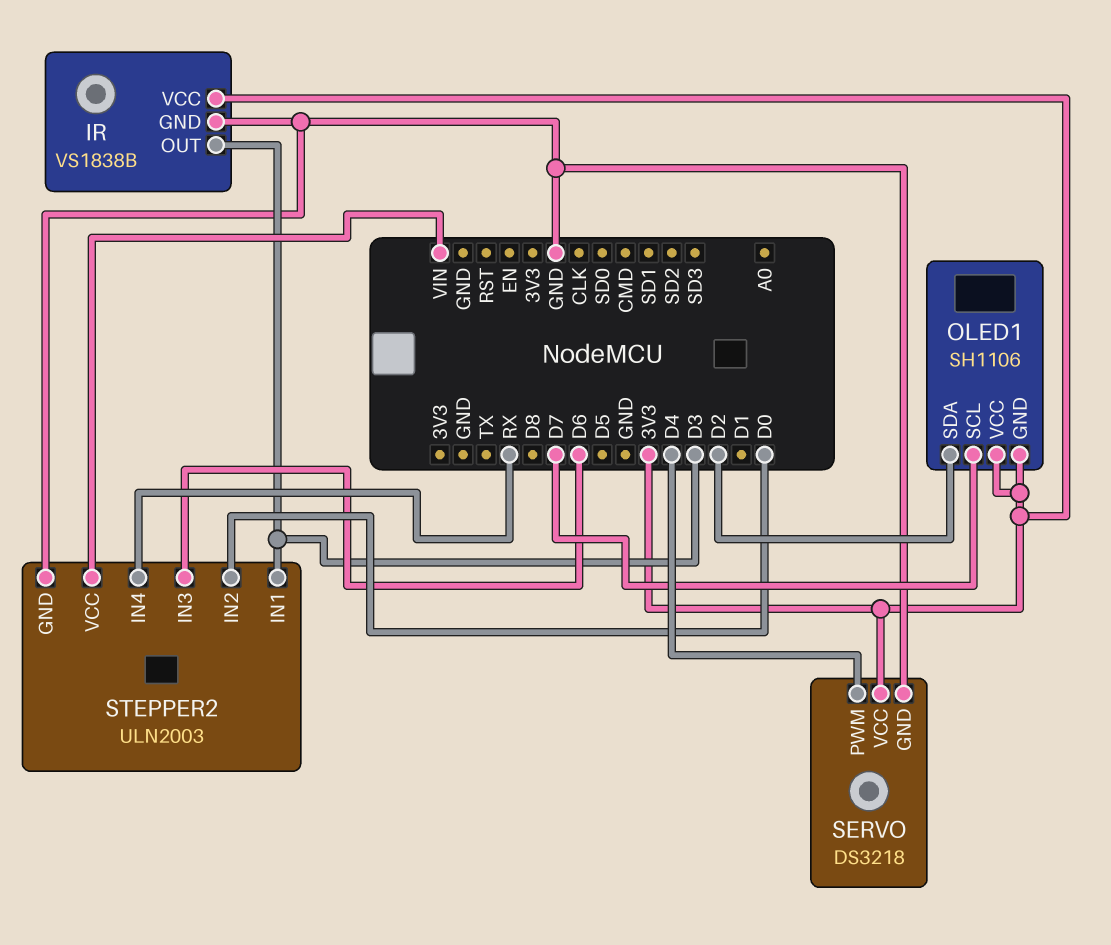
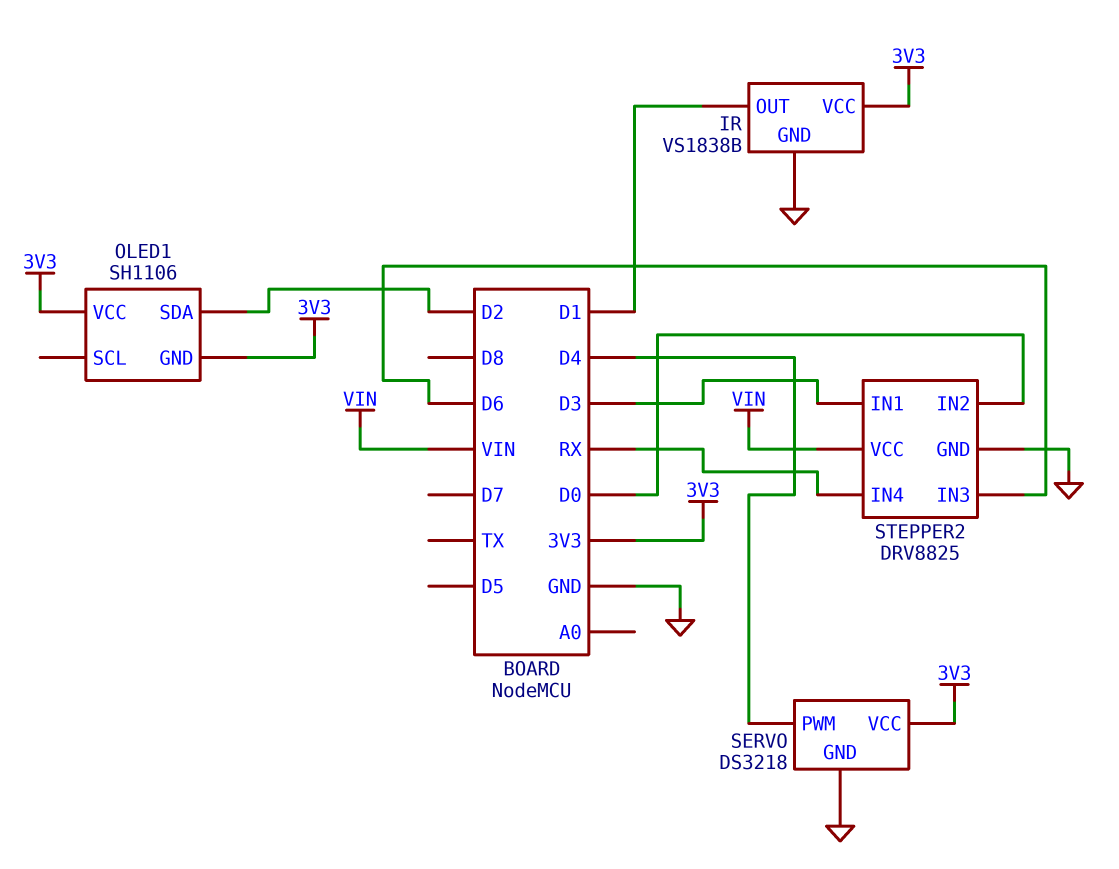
IR pin OUT: D3 -> D1
OLED1 pin SCL: D7 -> none
STEPPER2: ULN2003 -> DRV8825

